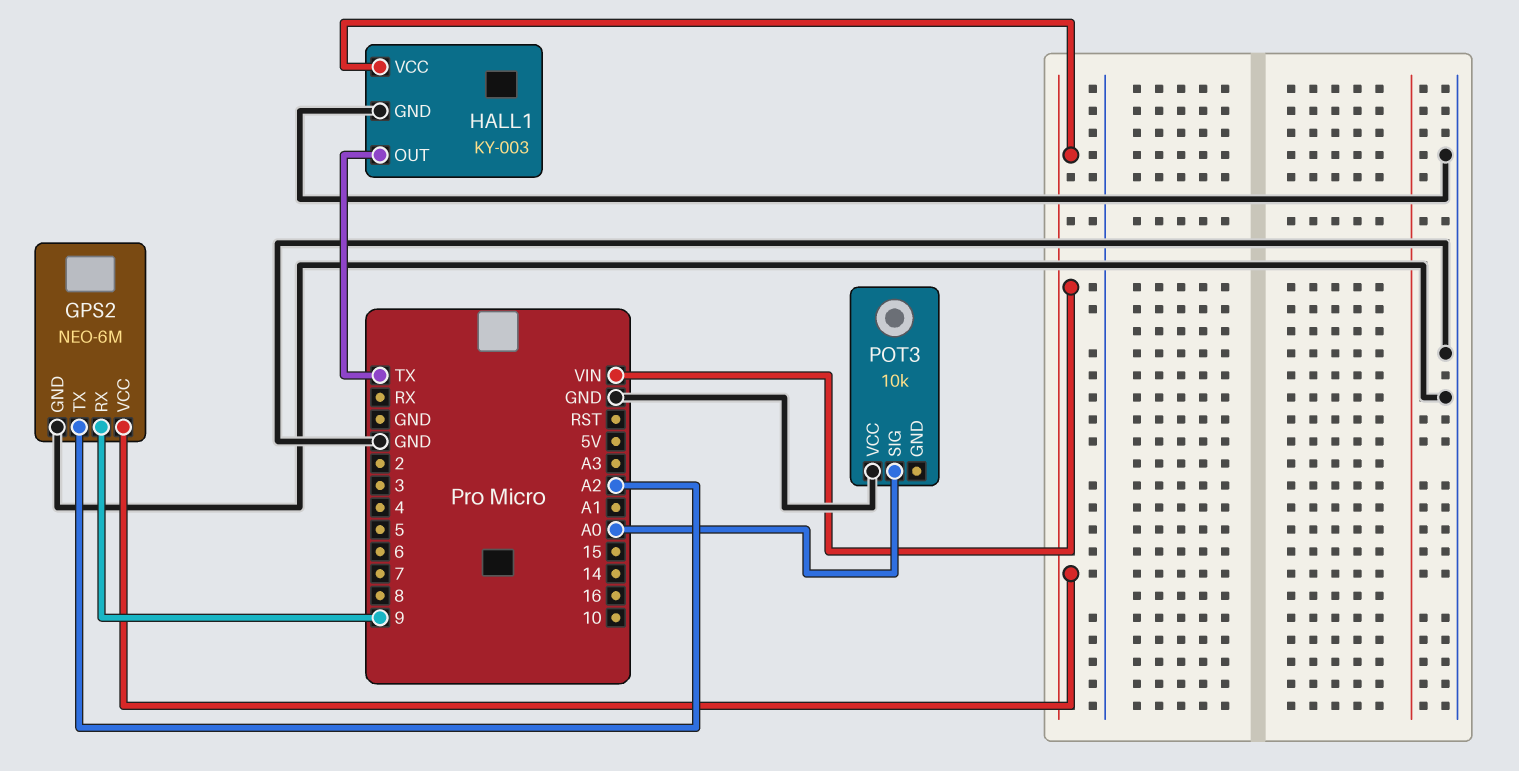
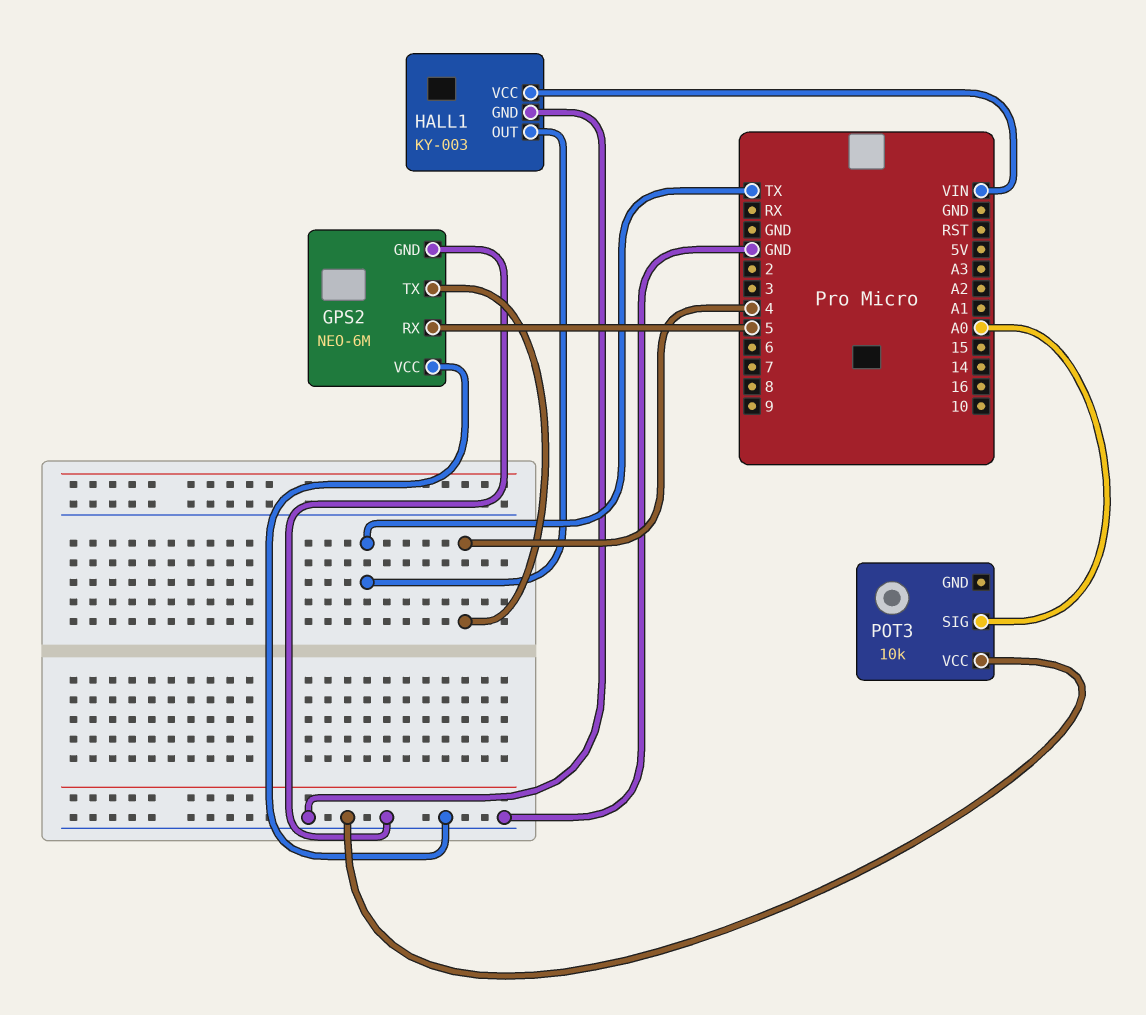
GPS2 pin RX: 9 -> 5
GPS2 pin TX: A2 -> 4
GPS2 pin VCC: VIN -> GND

